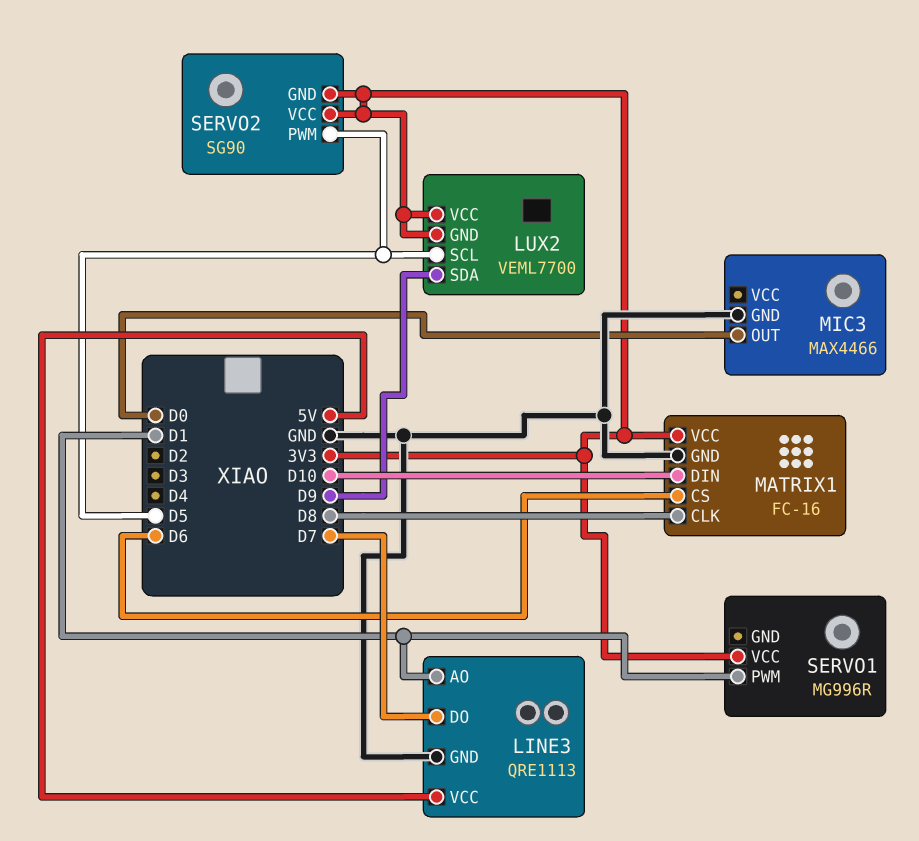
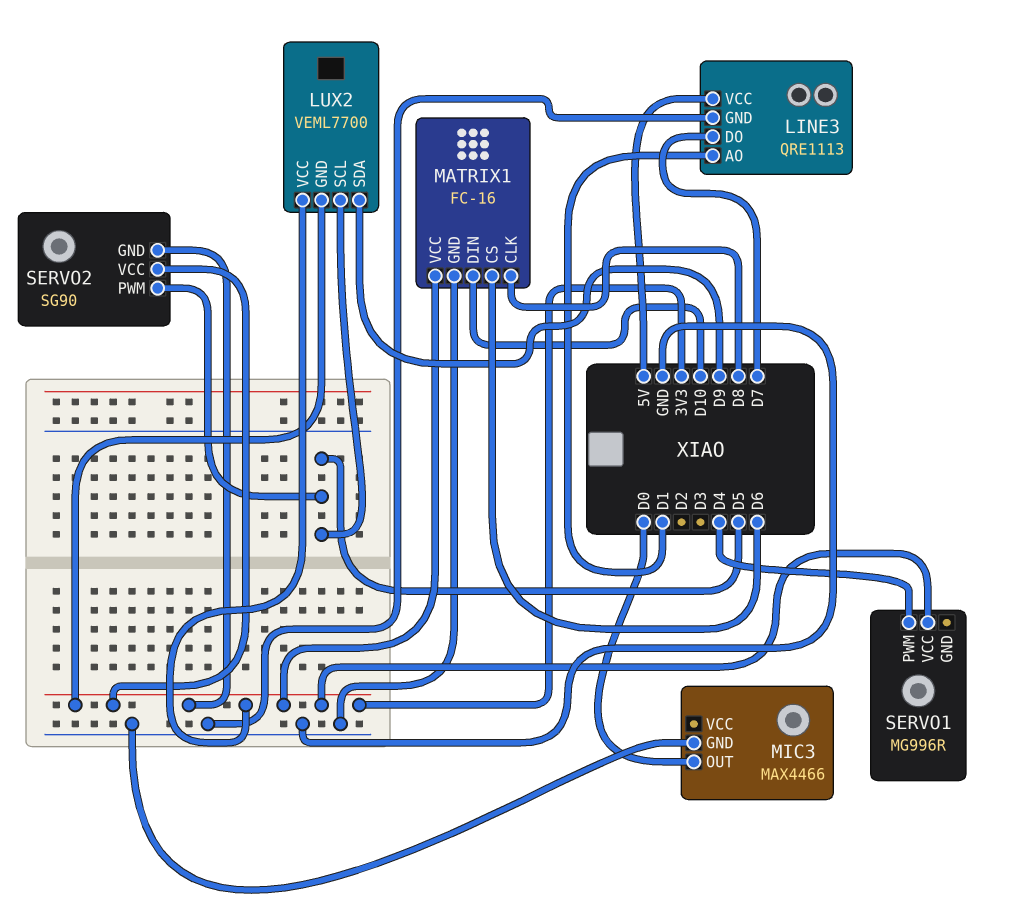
SERVO1 pin PWM: D1 -> D4

